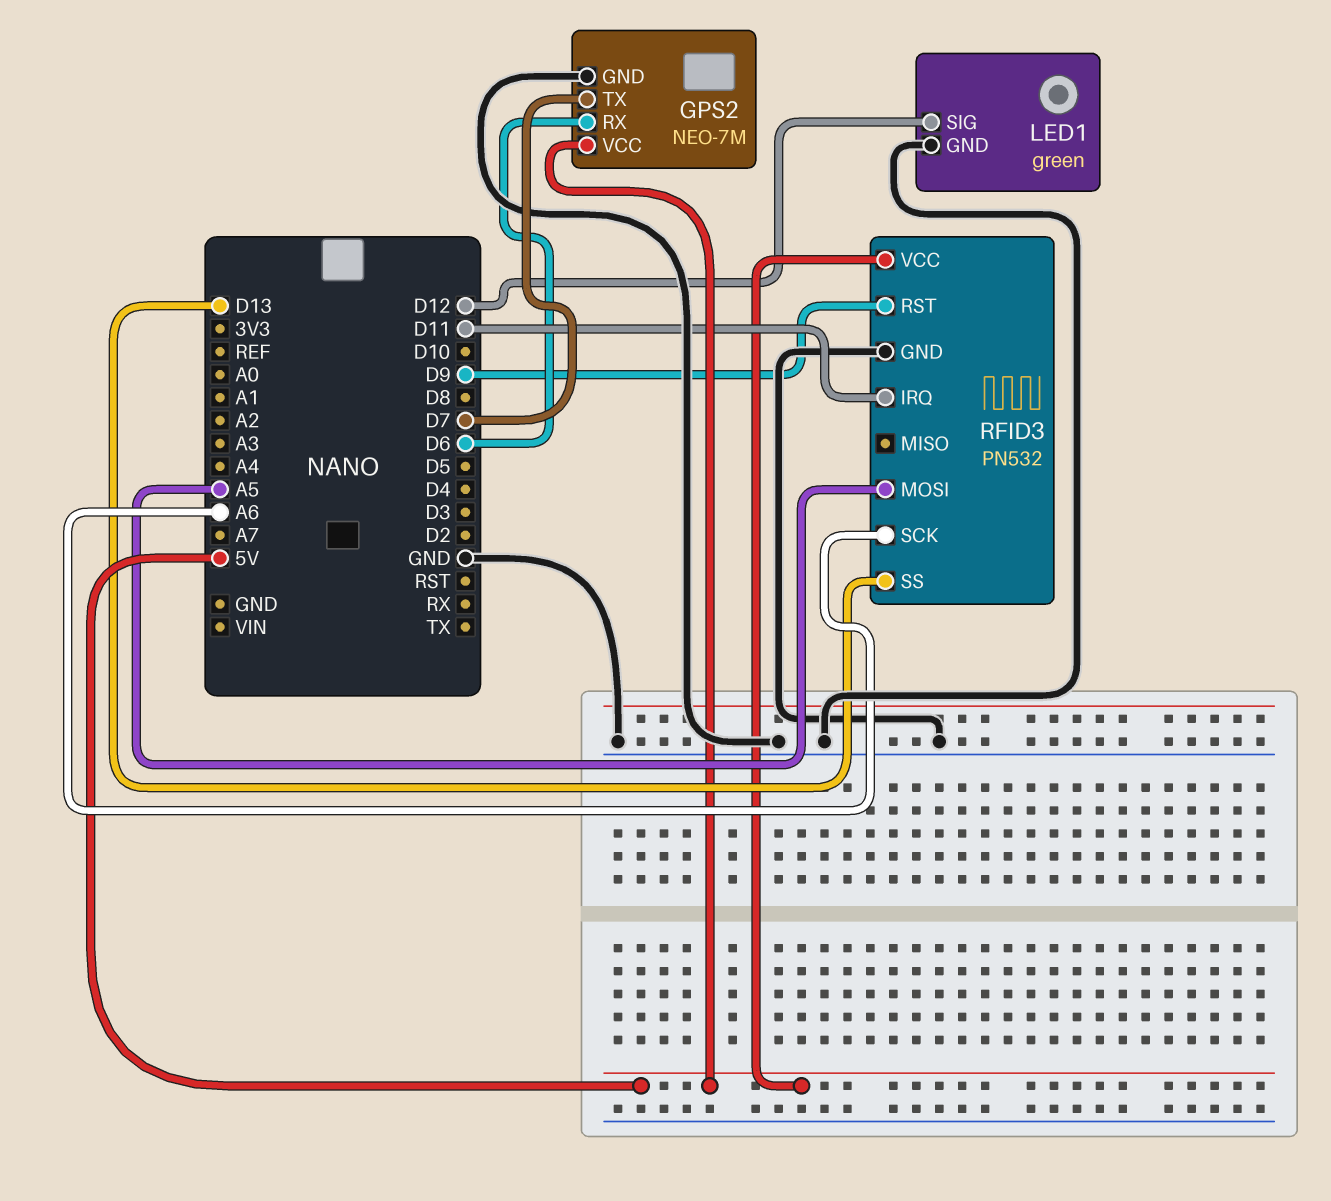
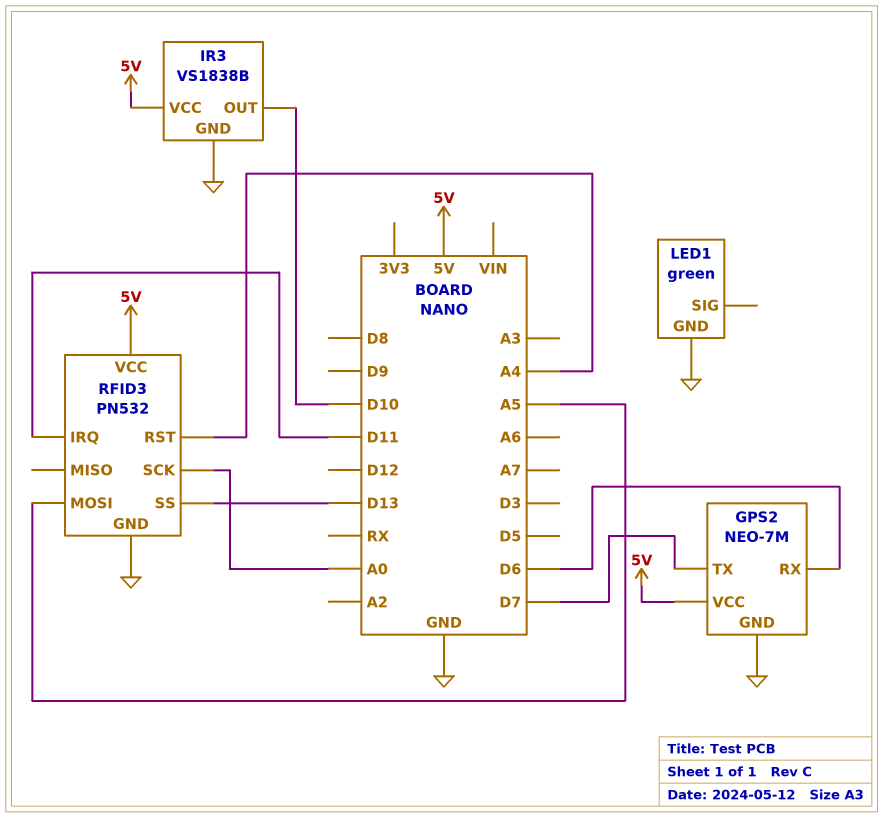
IR3: none -> VS1838B
IR3 pin GND: none -> GND
IR3 pin OUT: none -> D10
IR3 pin VCC: none -> 5V
LED1 pin SIG: D12 -> none
RFID3 pin RST: D9 -> A4
RFID3 pin SCK: A6 -> A0

